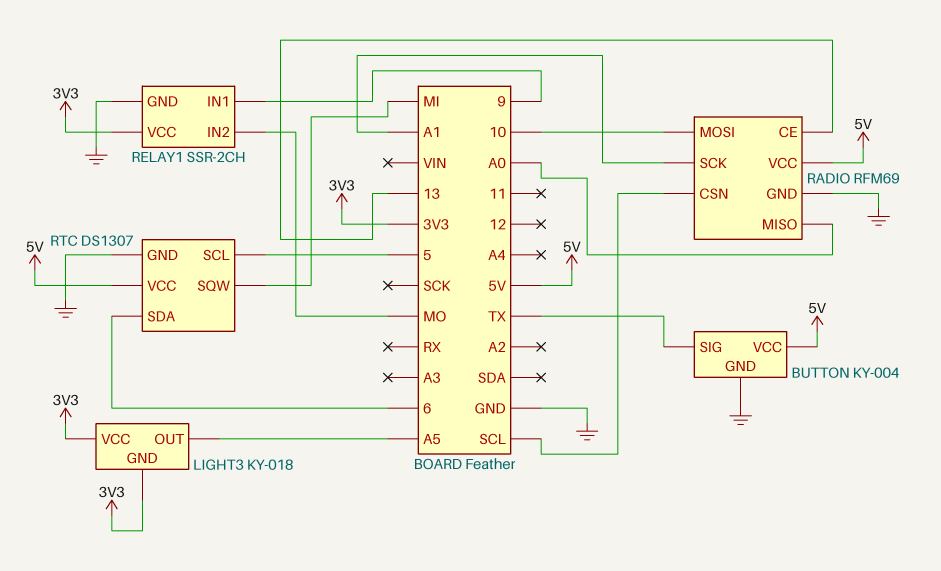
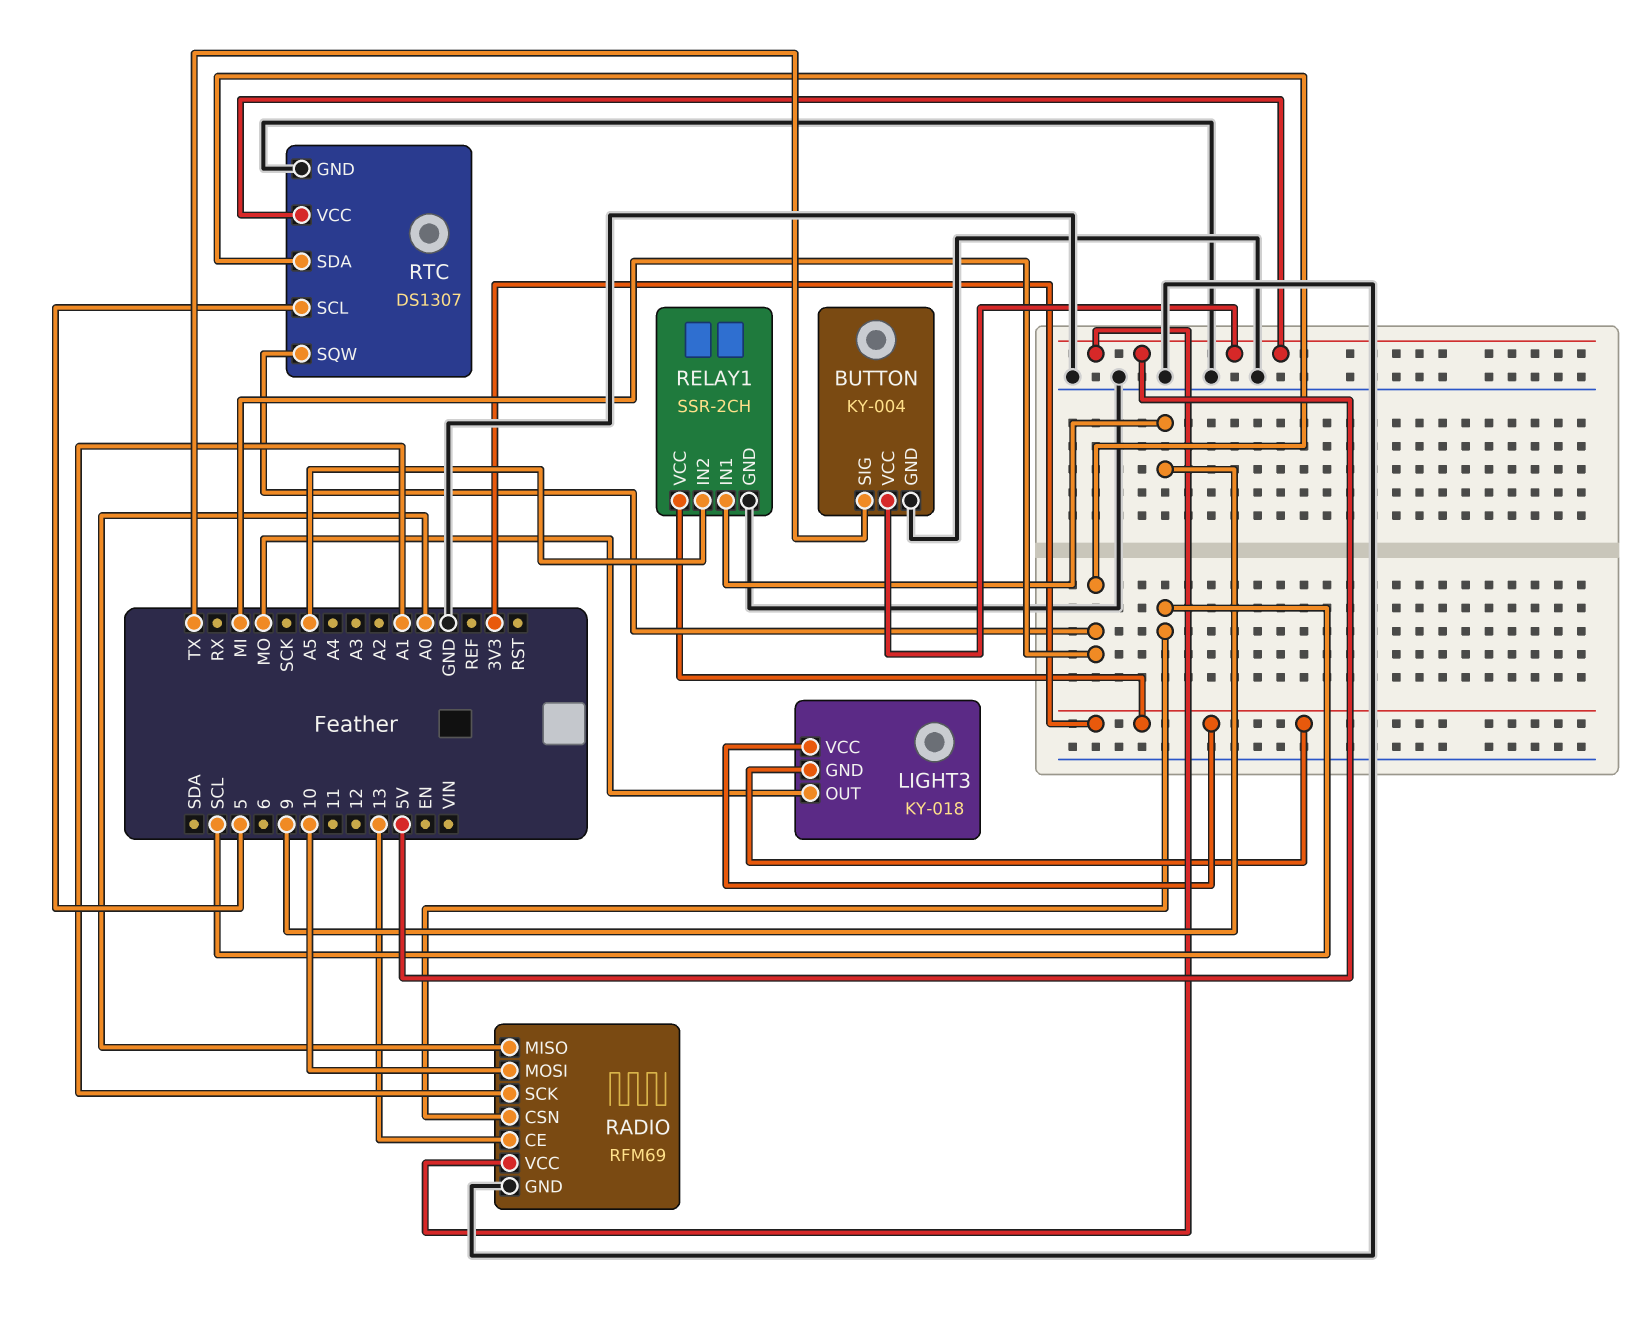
LIGHT3 pin OUT: A5 -> MO
RELAY1 pin IN2: MO -> A5
RTC pin SDA: 6 -> MI

